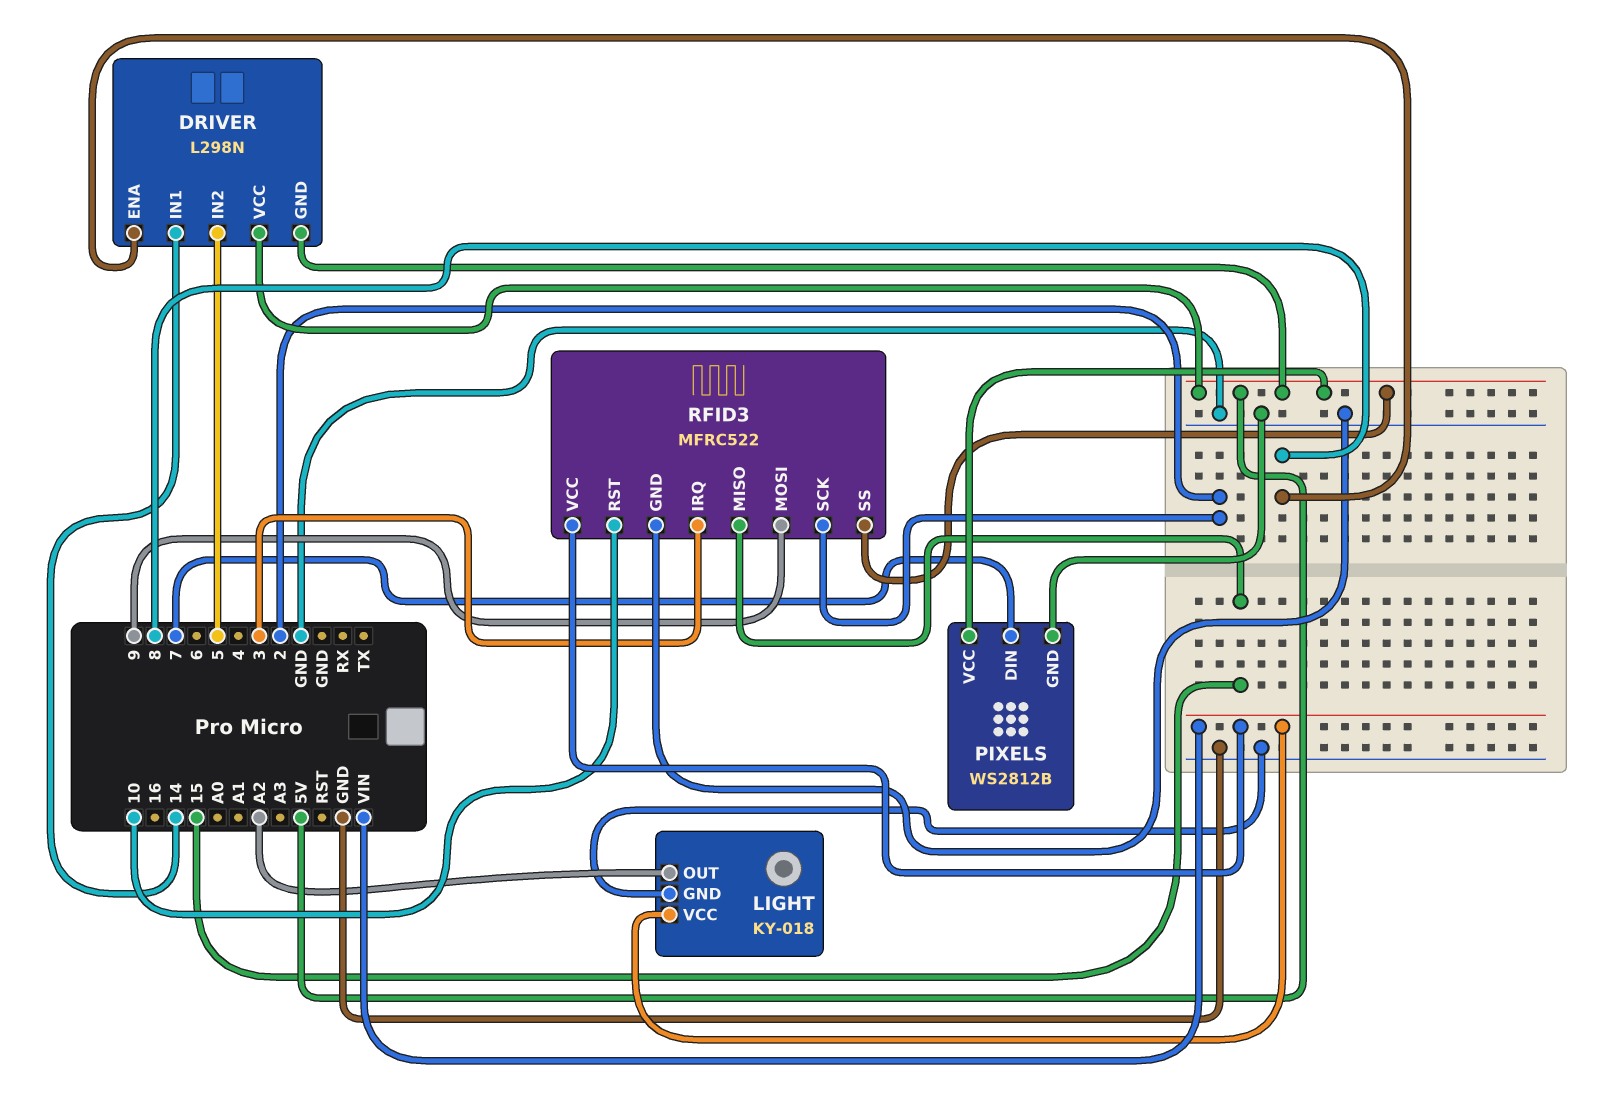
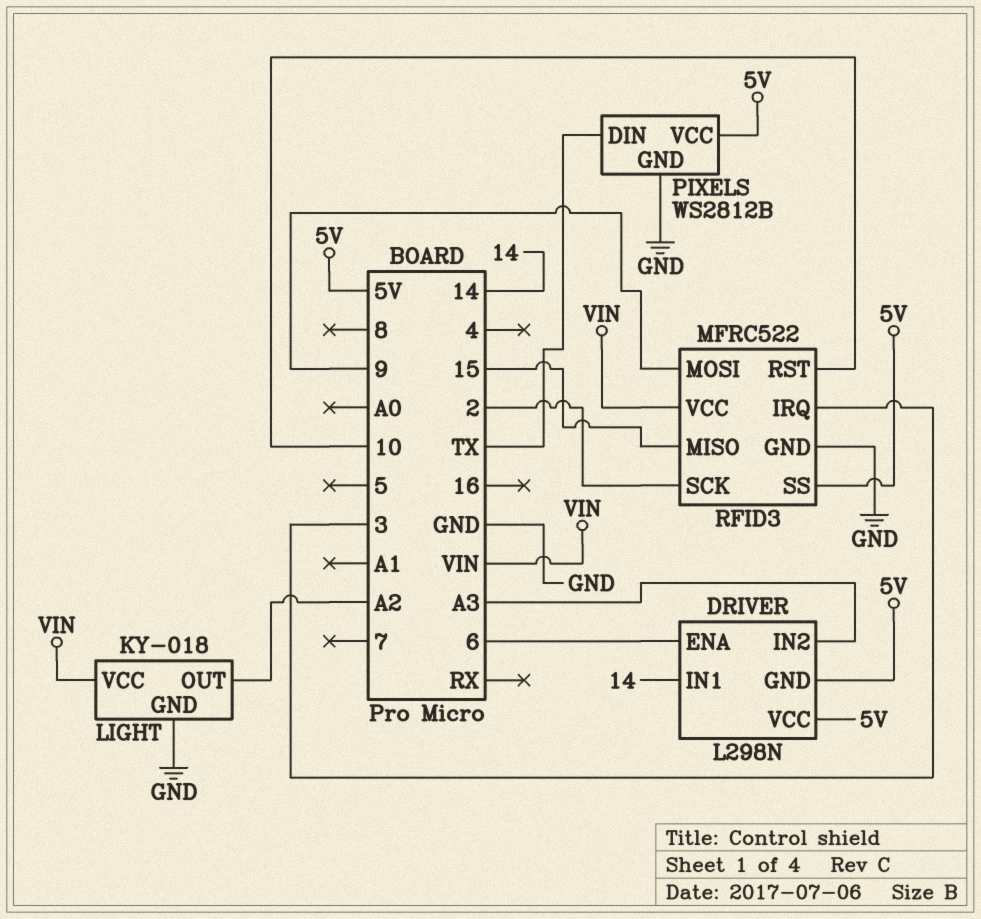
DRIVER pin ENA: 8 -> 6
DRIVER pin IN2: 5 -> A3
PIXELS pin DIN: 7 -> TX

